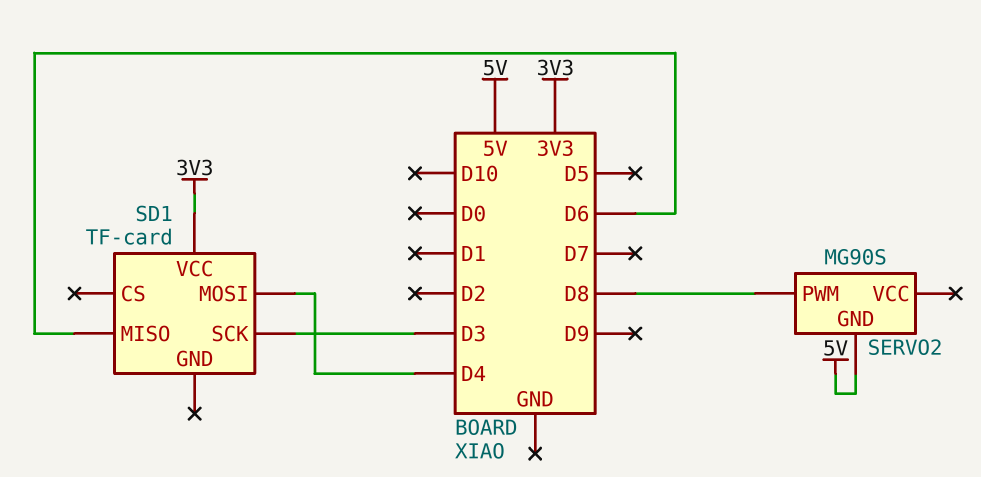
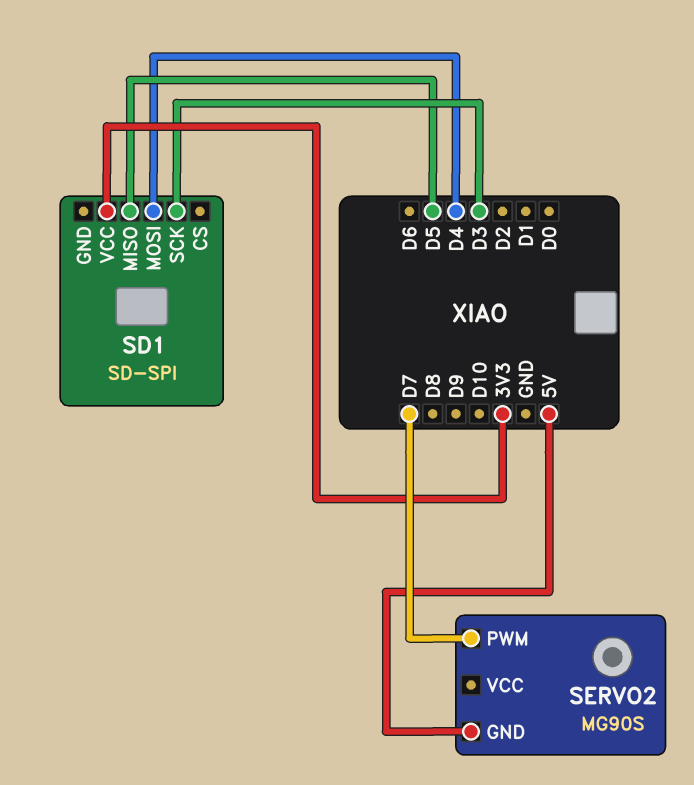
SD1: TF-card -> SD-SPI
SD1 pin MISO: D6 -> D5
SERVO2 pin PWM: D8 -> D7

